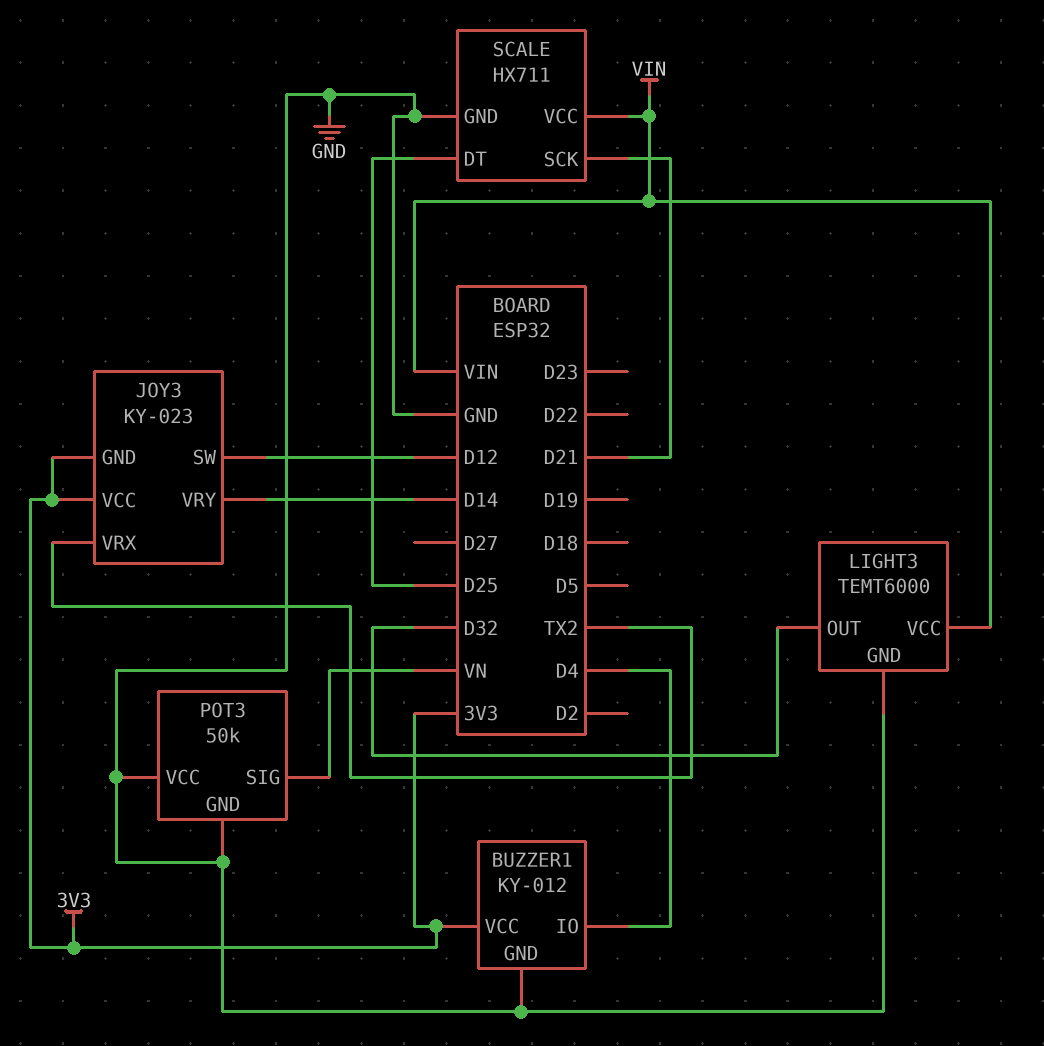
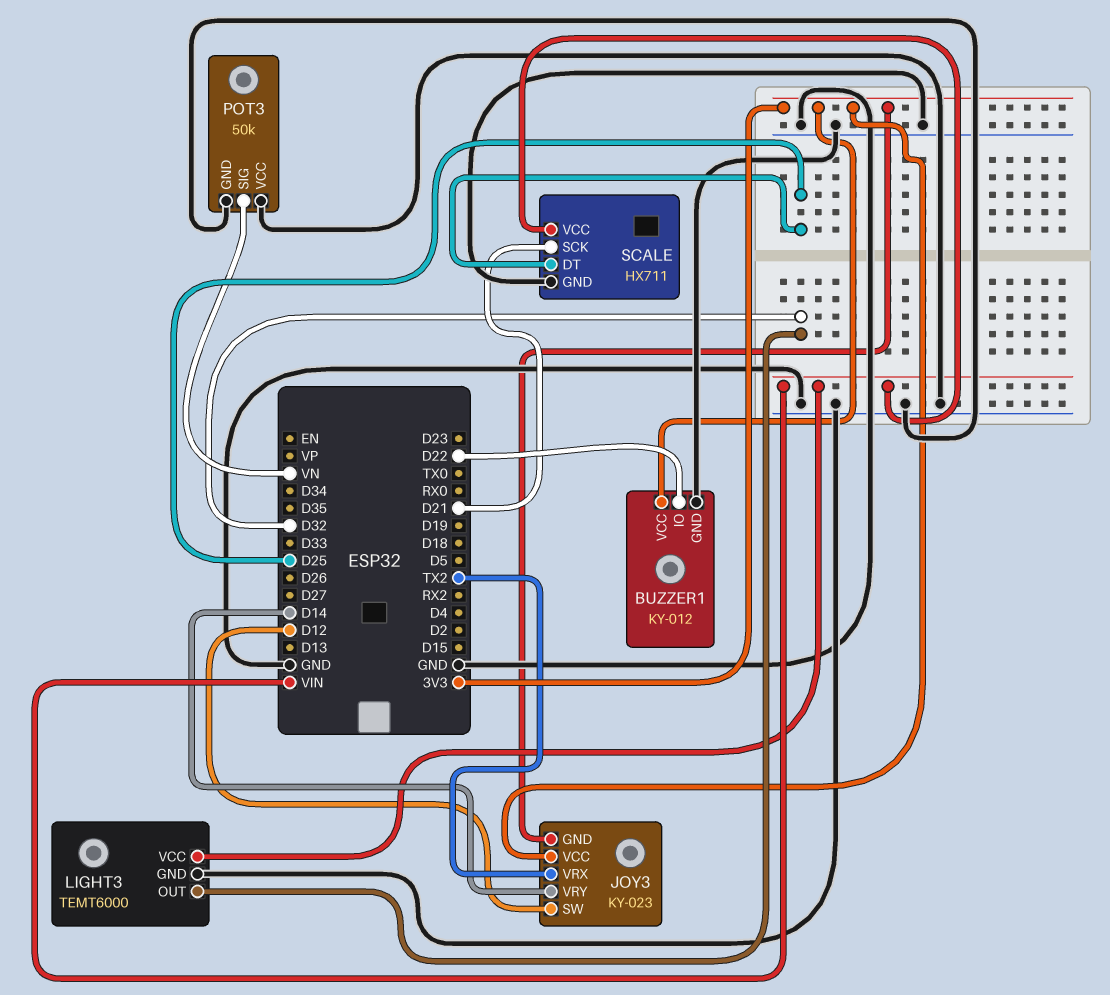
BUZZER1 pin IO: D4 -> D22

